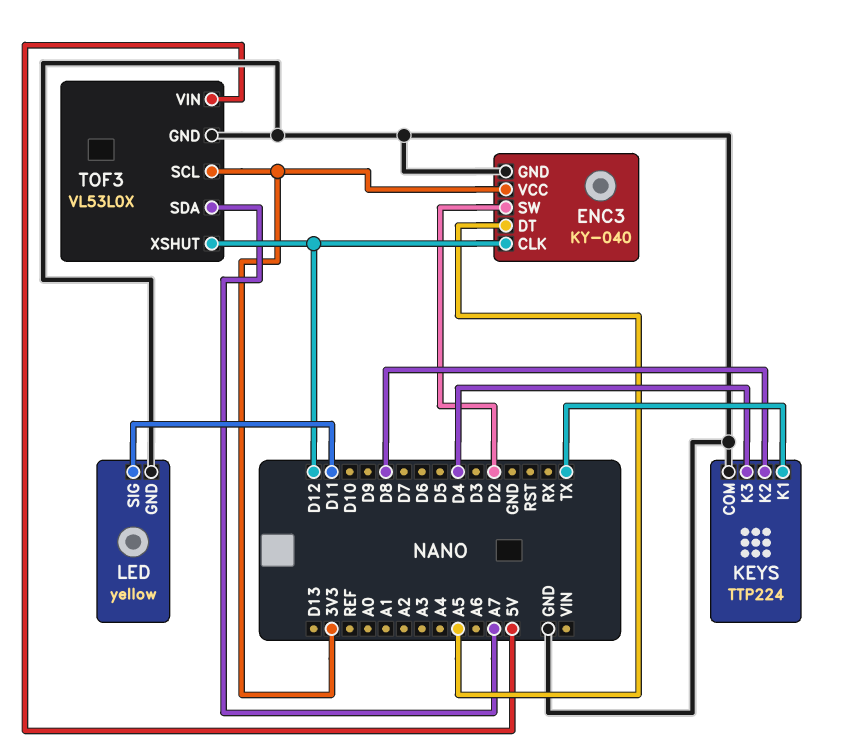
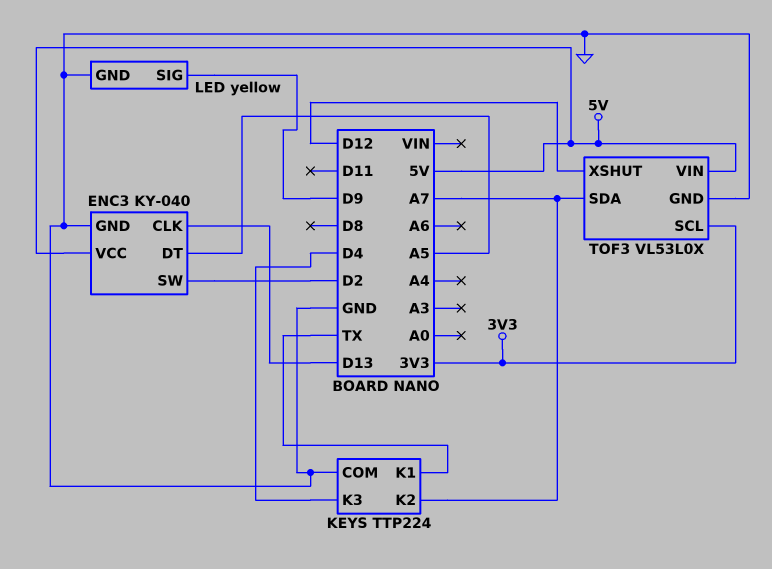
ENC3 pin CLK: D12 -> D13
ENC3 pin VCC: 3V3 -> 5V
KEYS pin K2: D8 -> A7
LED pin SIG: D11 -> D9

